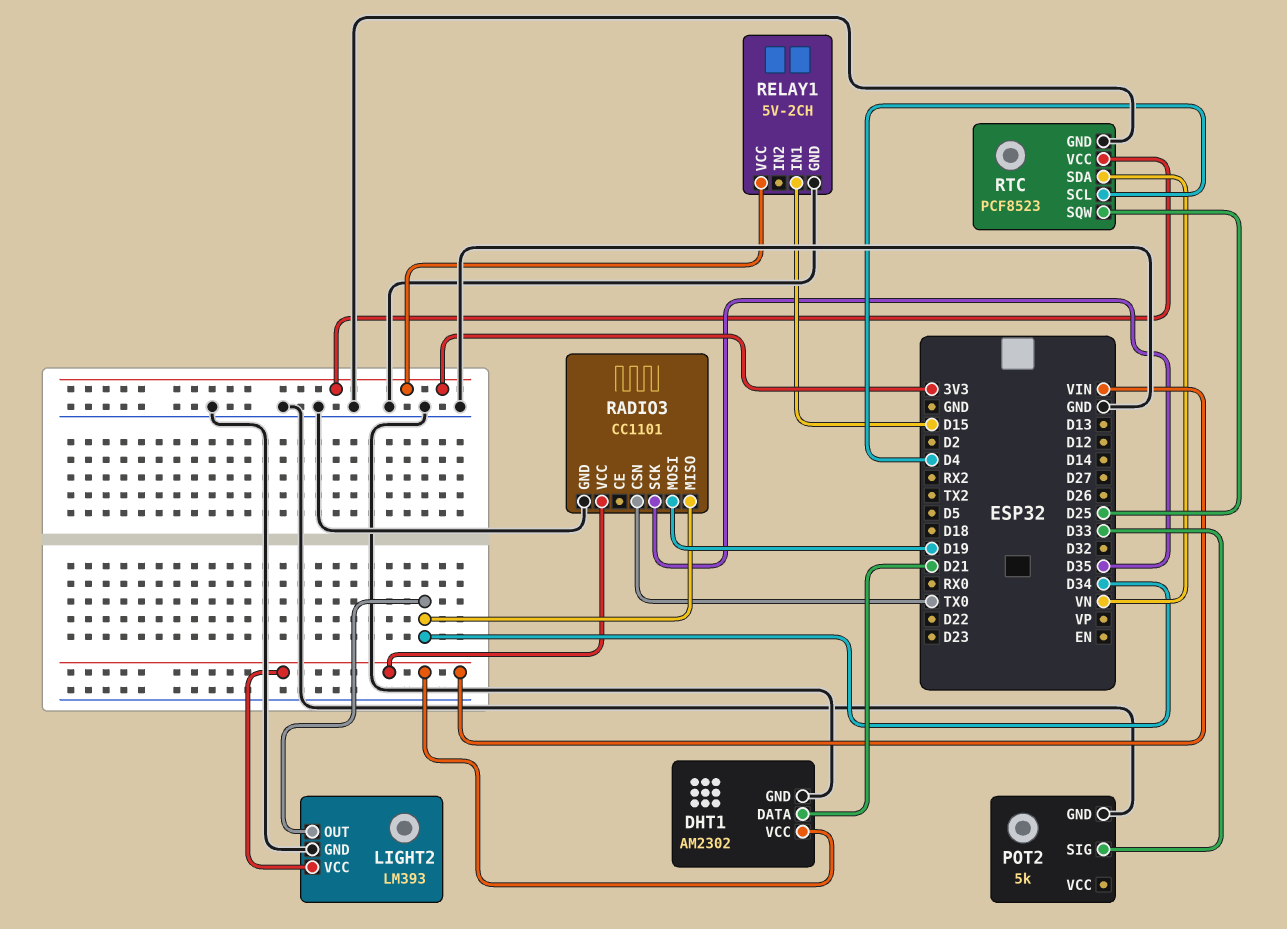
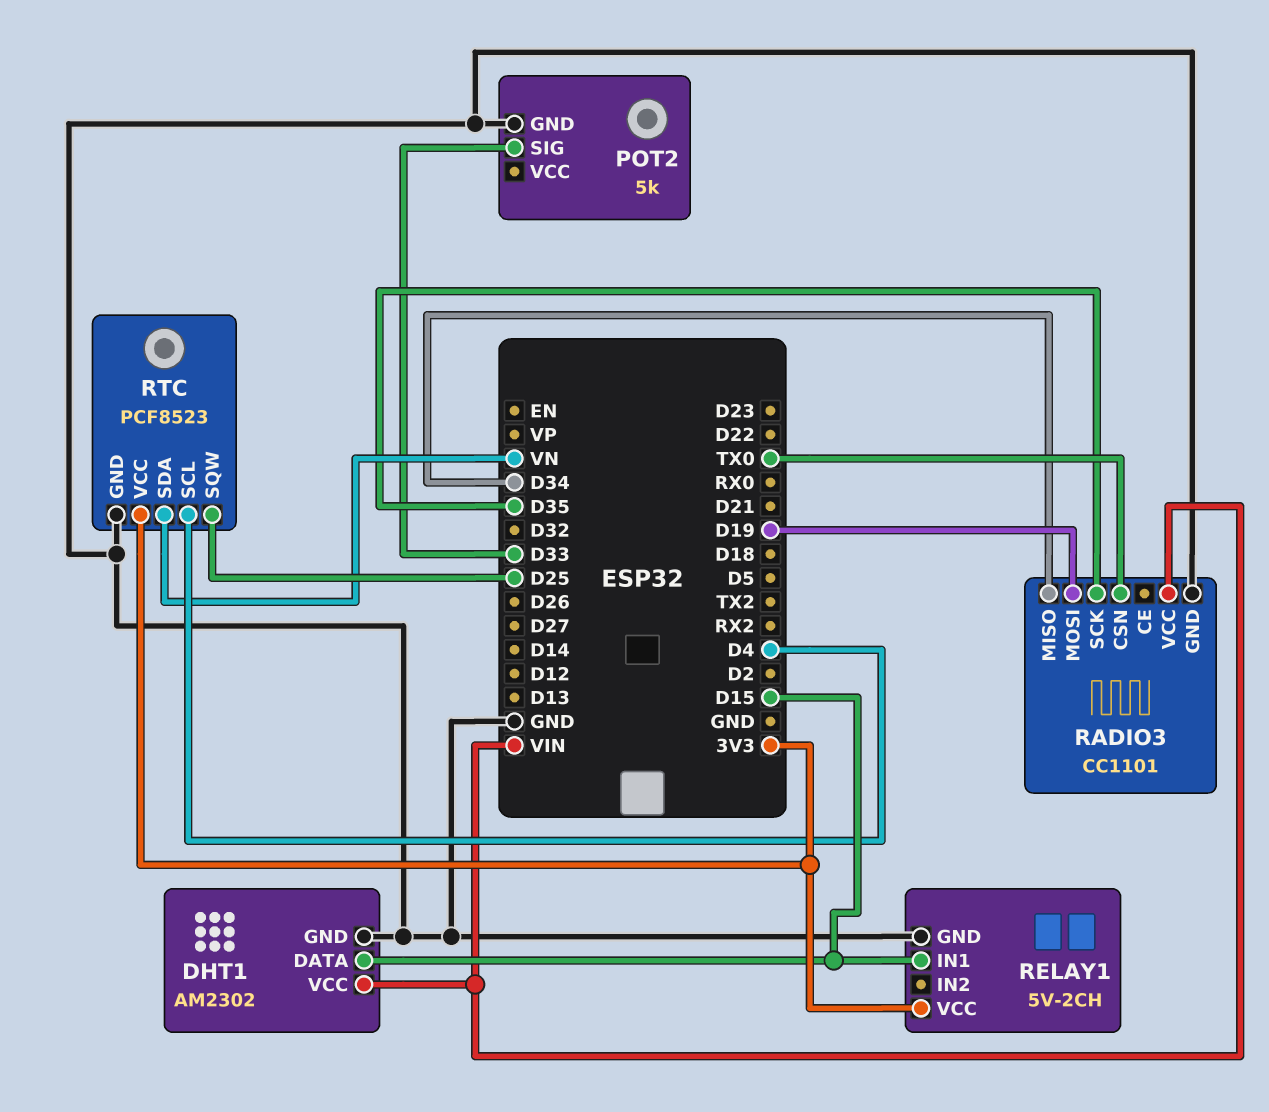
DHT1 pin DATA: D21 -> D15
LIGHT2: LM393 -> none
LIGHT2 pin GND: GND -> none
LIGHT2 pin OUT: D34 -> none
LIGHT2 pin VCC: VIN -> none

